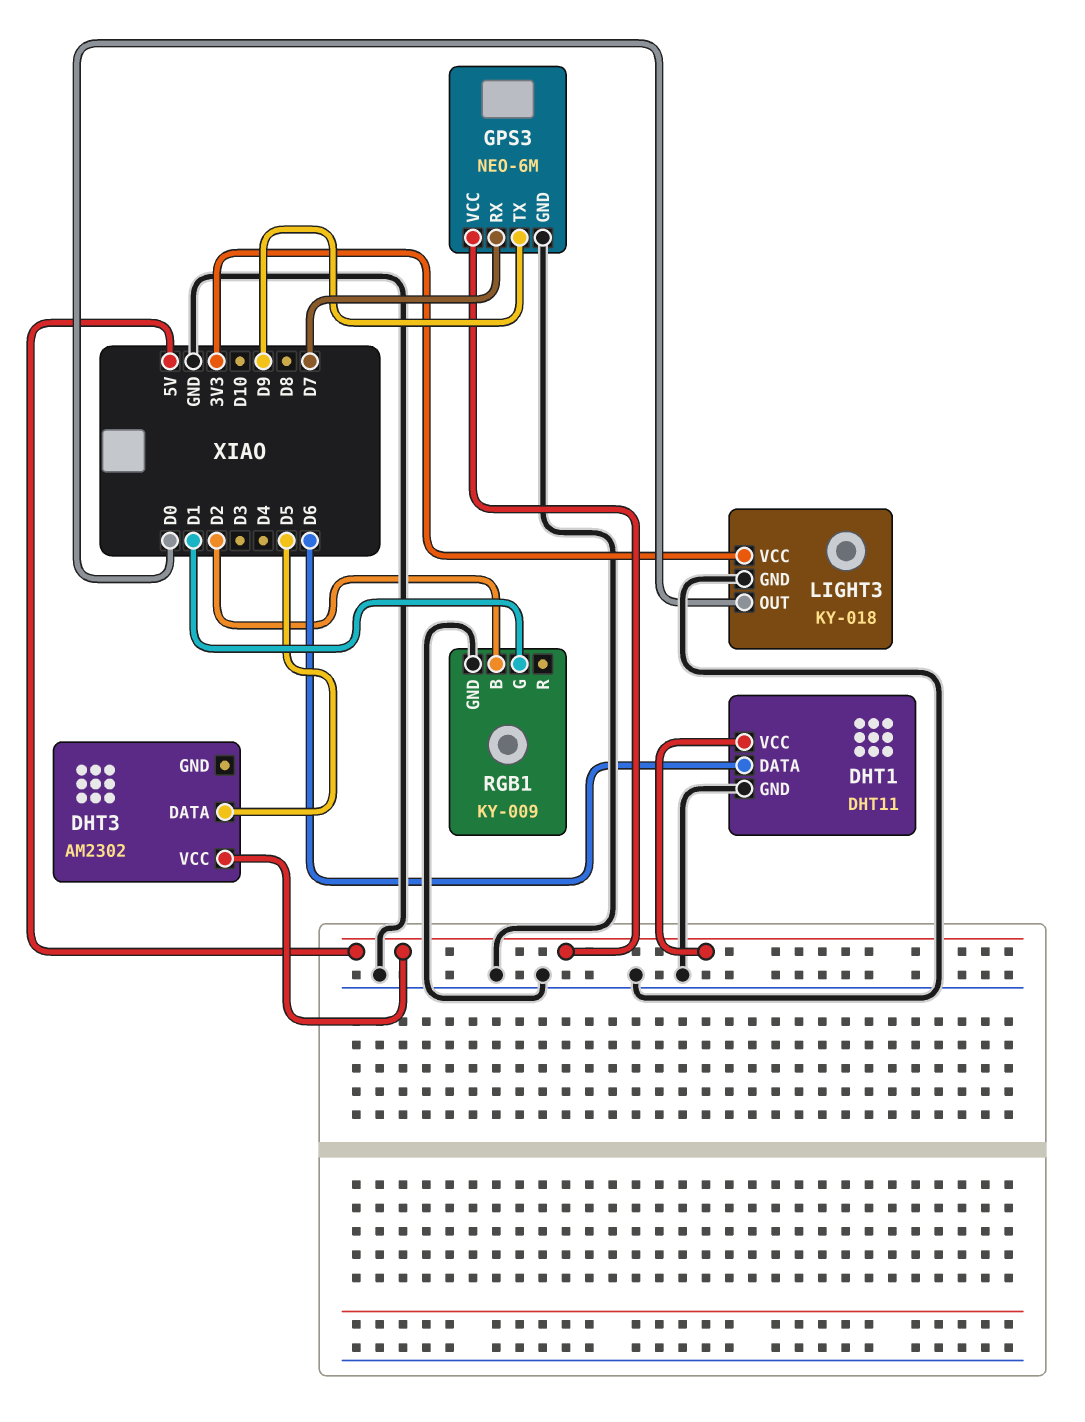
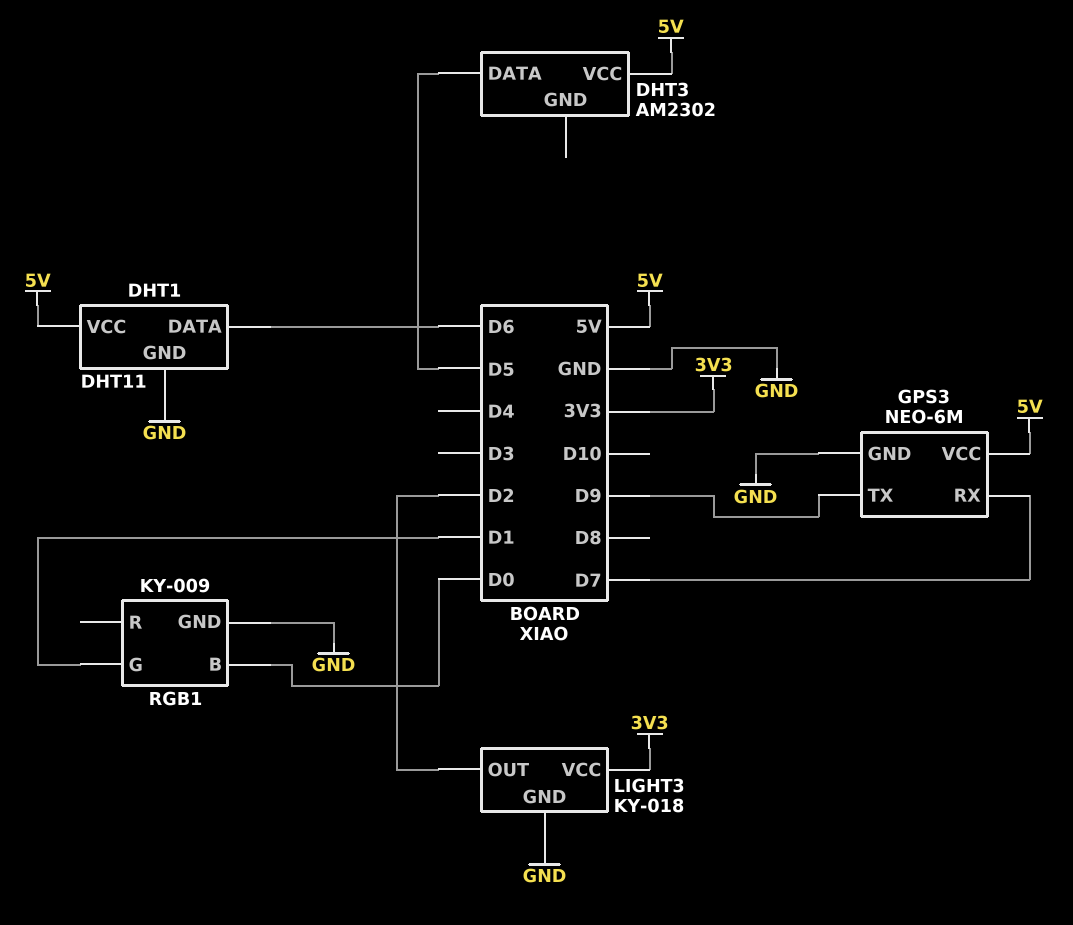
LIGHT3 pin OUT: D0 -> D2
RGB1 pin B: D2 -> D0

